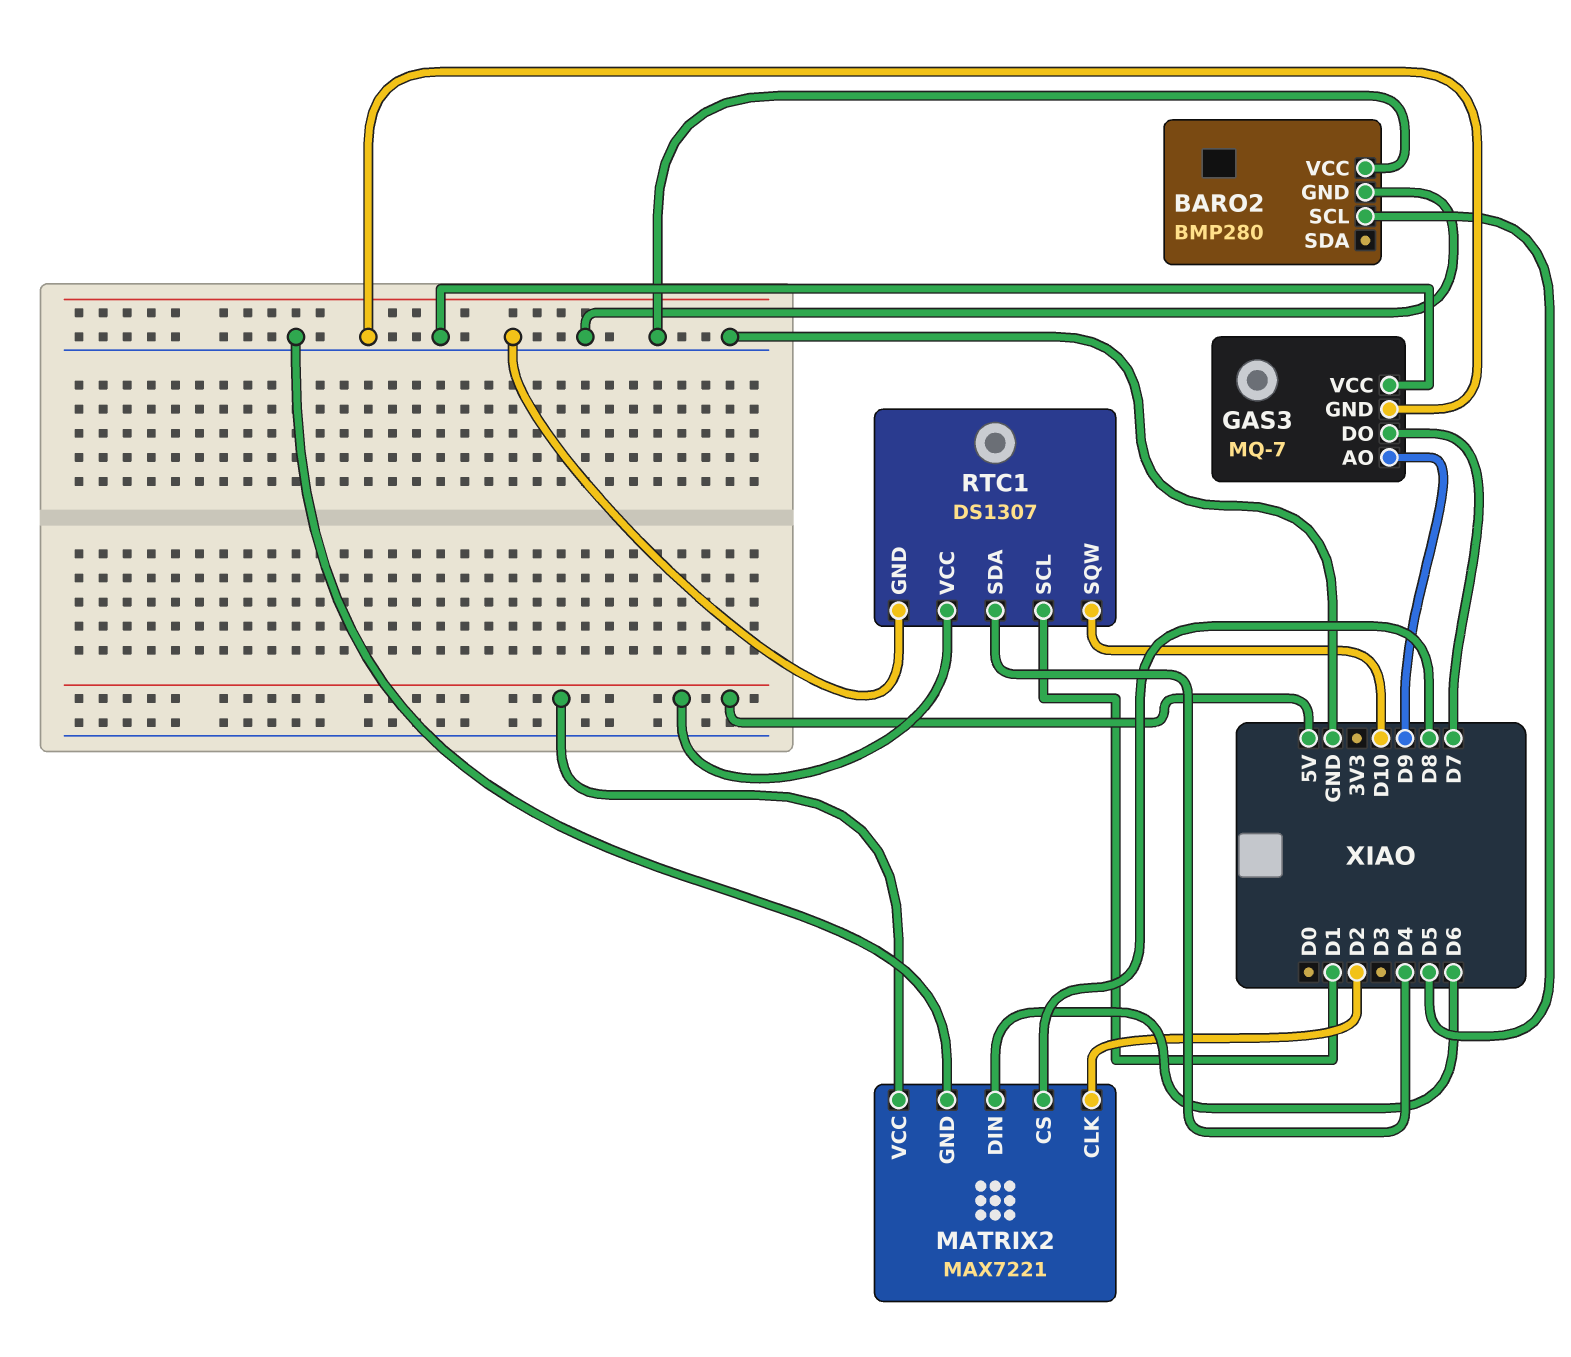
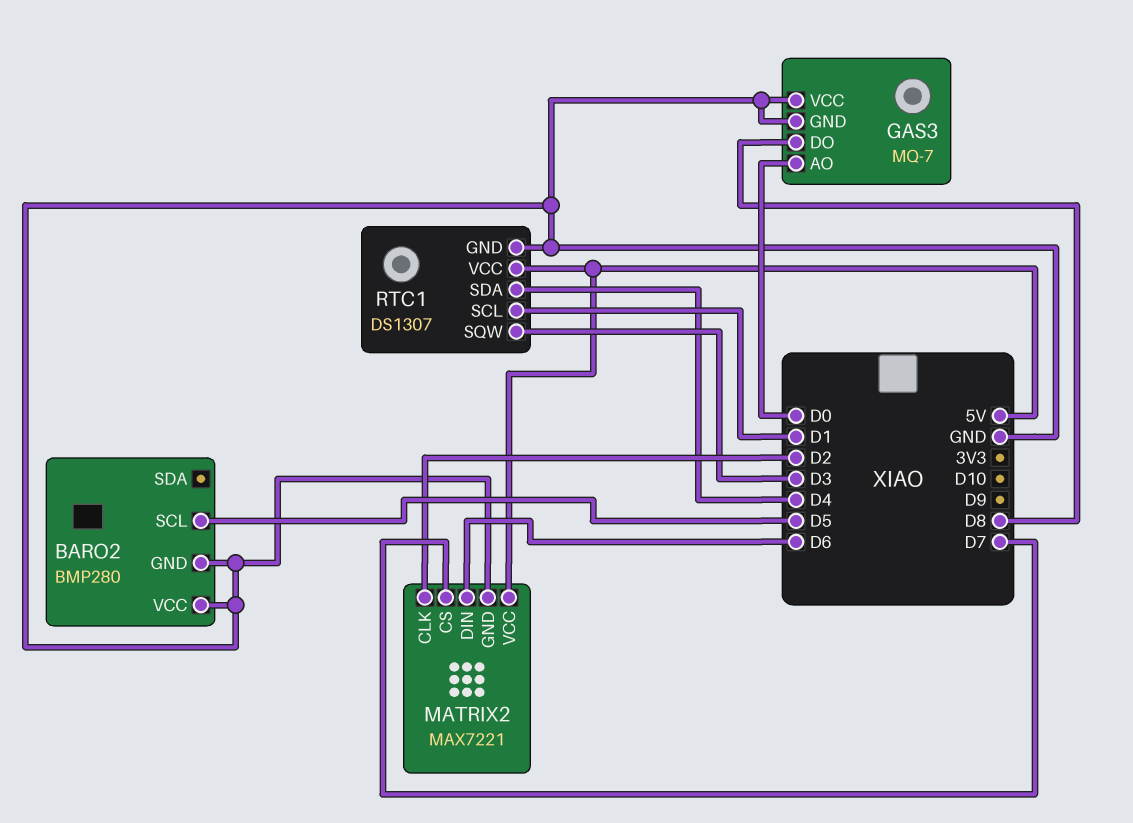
GAS3 pin AO: D9 -> D0
GAS3 pin DO: D7 -> D8
MATRIX2 pin CS: D8 -> D7
RTC1 pin SQW: D10 -> D3

